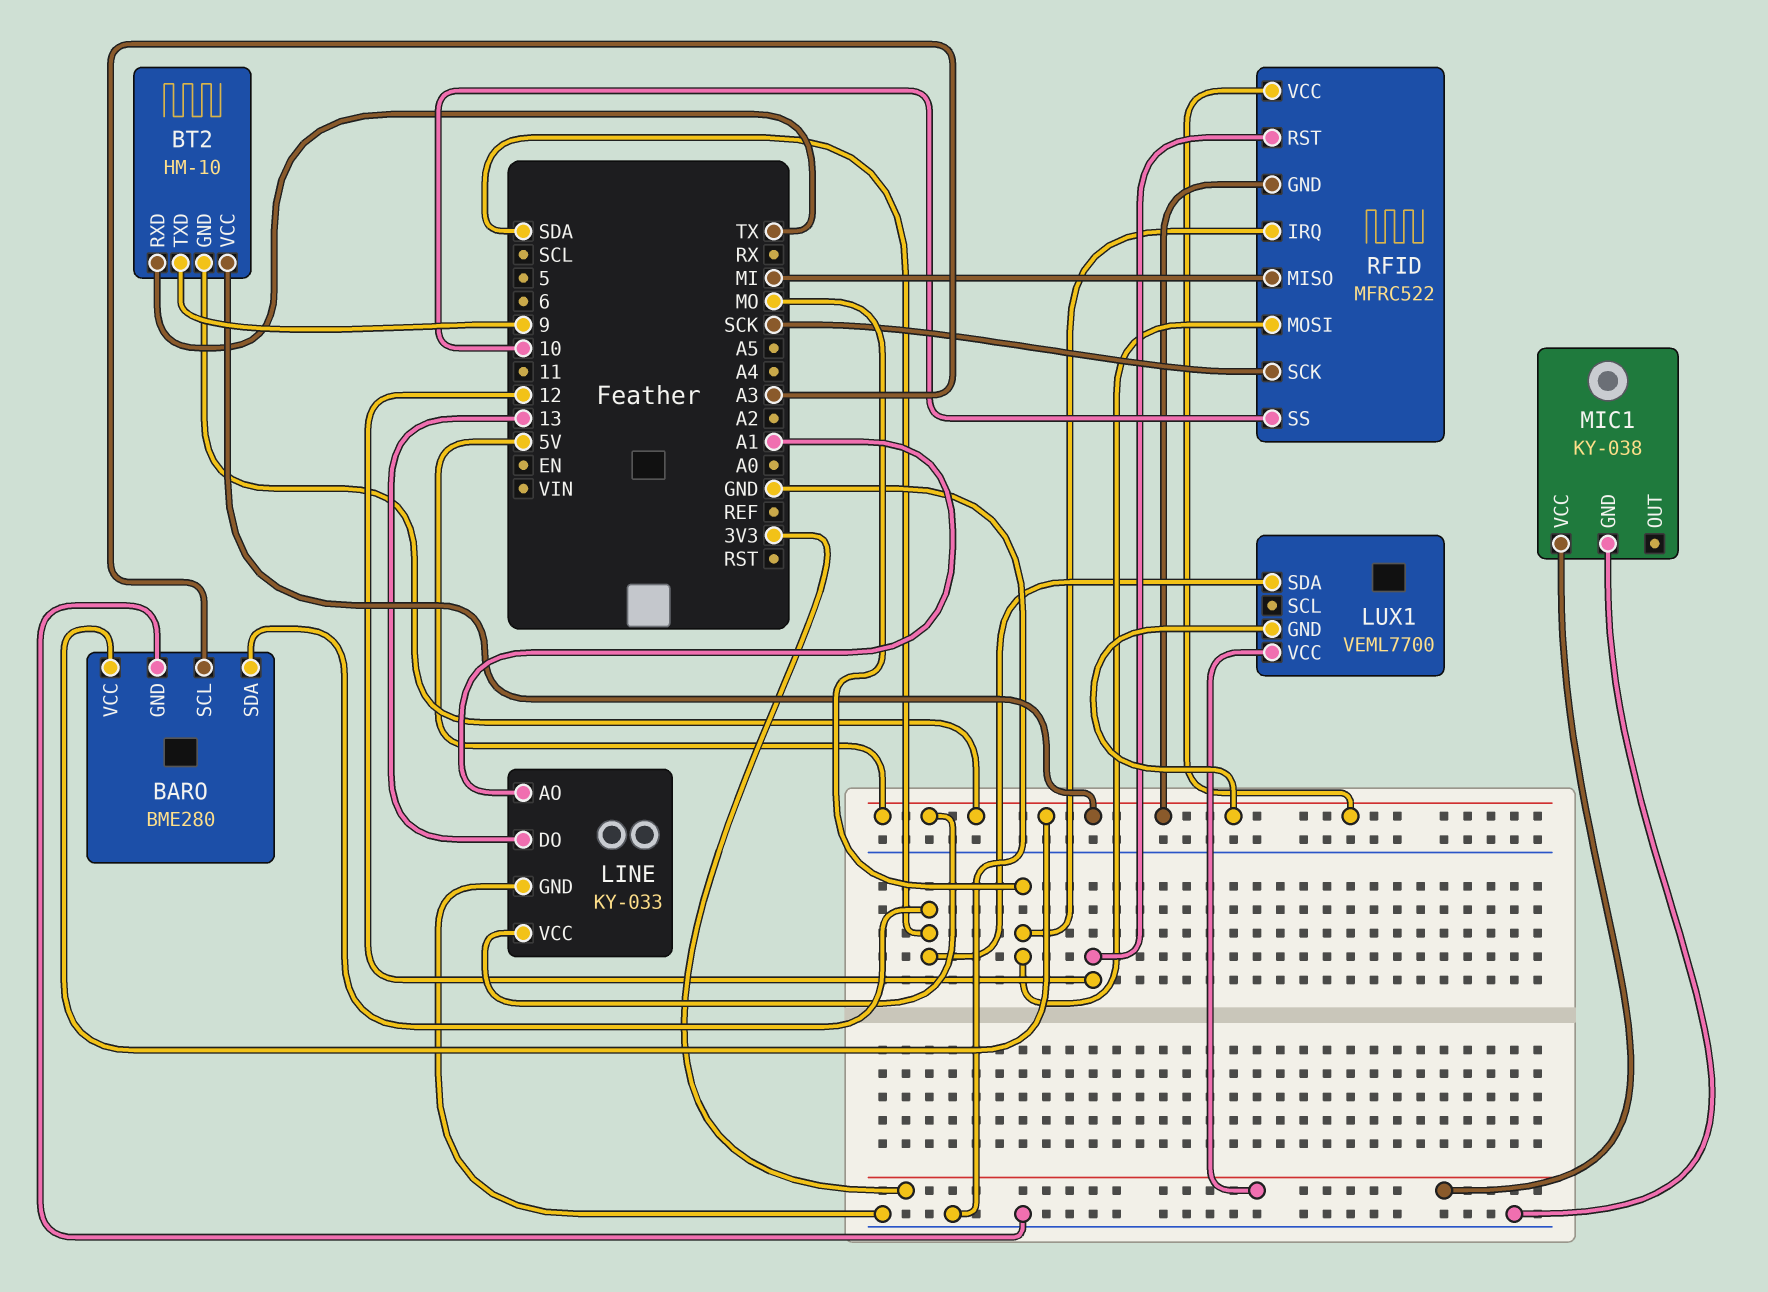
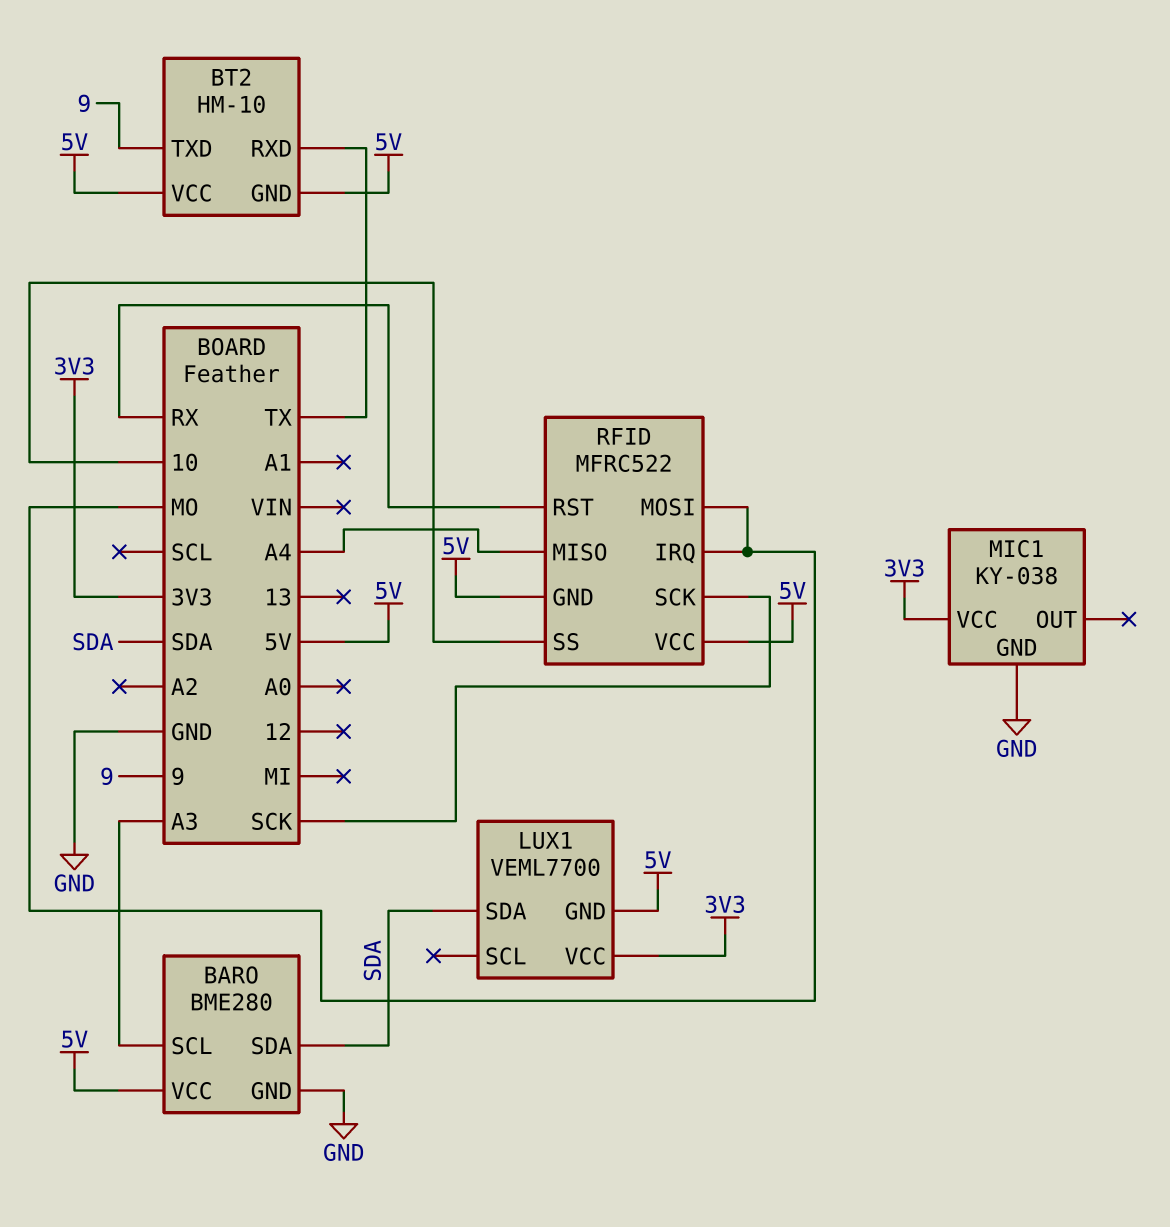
LINE: KY-033 -> none
LINE pin AO: A1 -> none
LINE pin DO: 13 -> none
LINE pin GND: GND -> none
LINE pin VCC: 5V -> none
RFID pin MISO: MI -> A4
RFID pin RST: 12 -> RX

